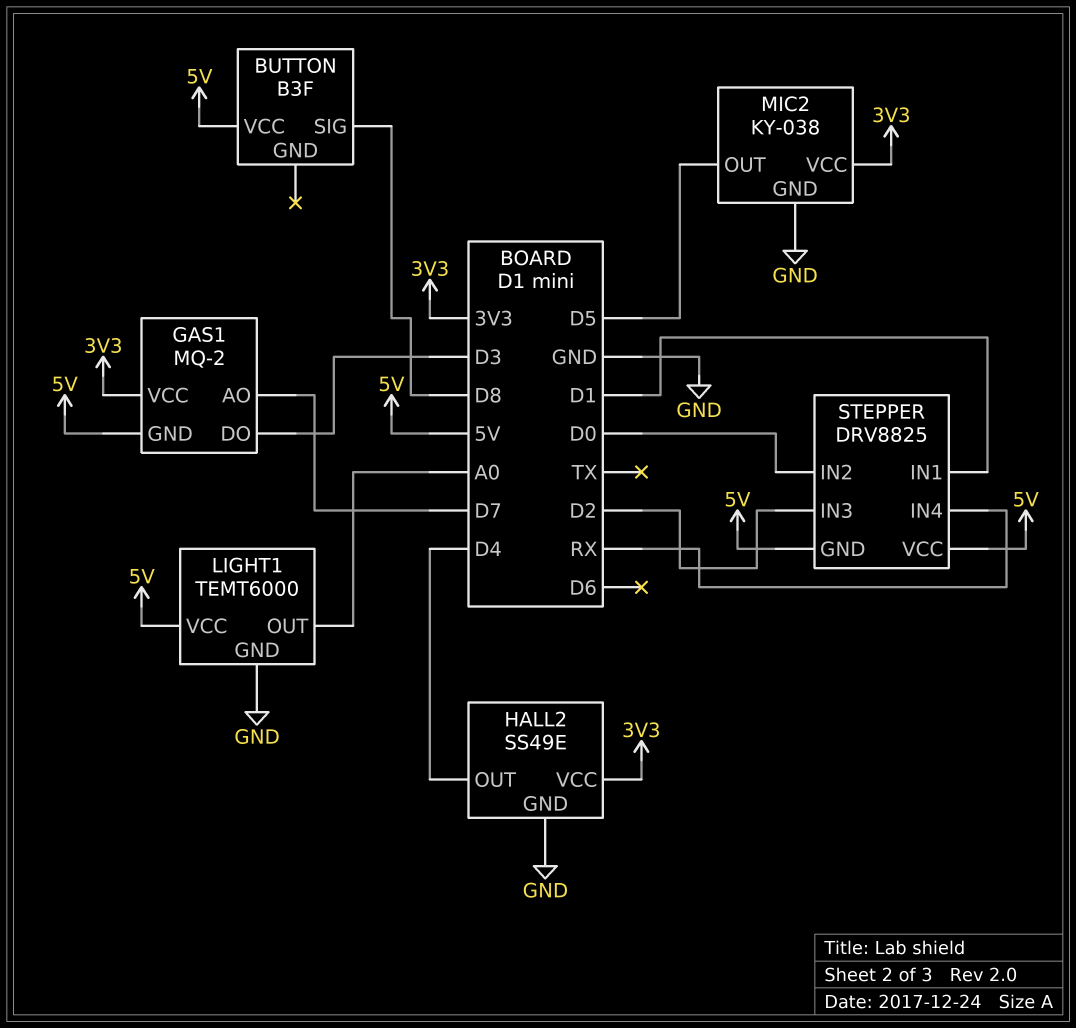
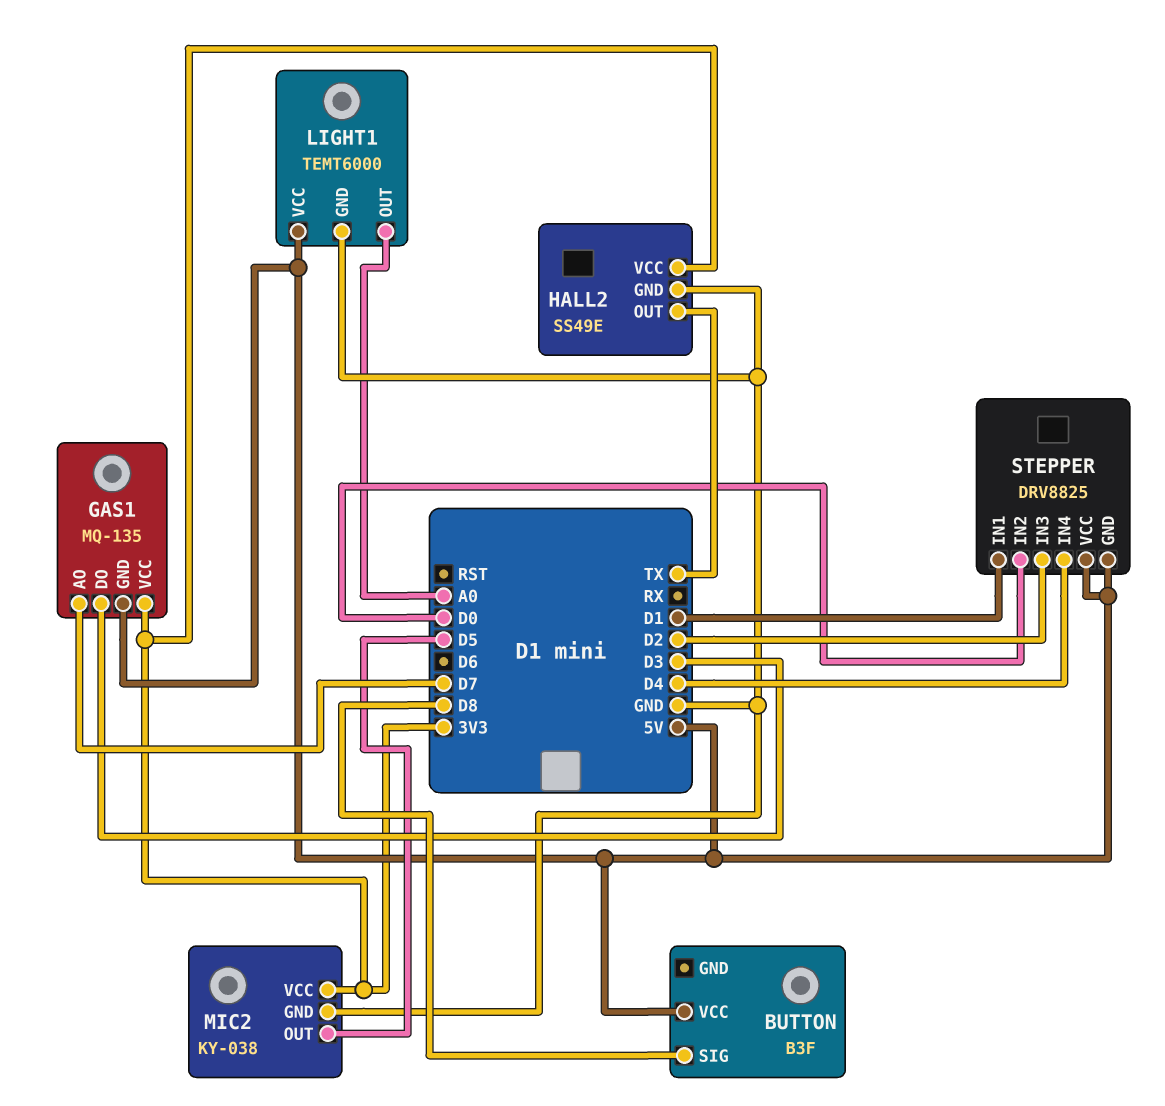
GAS1: MQ-2 -> MQ-135
HALL2 pin OUT: D4 -> TX
STEPPER pin IN4: RX -> D4

